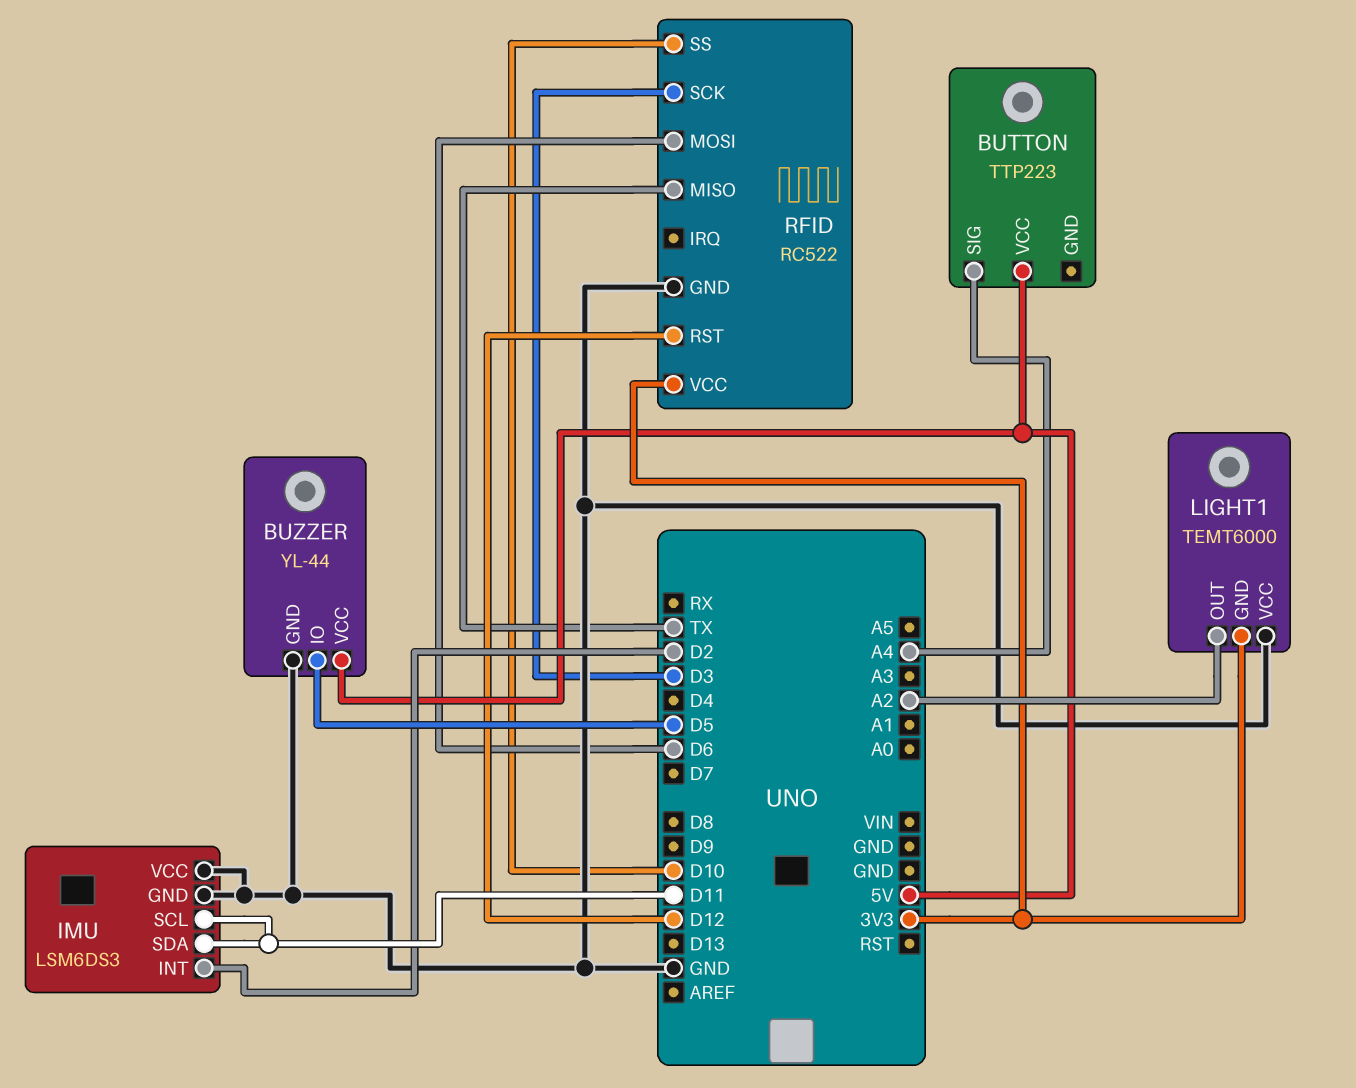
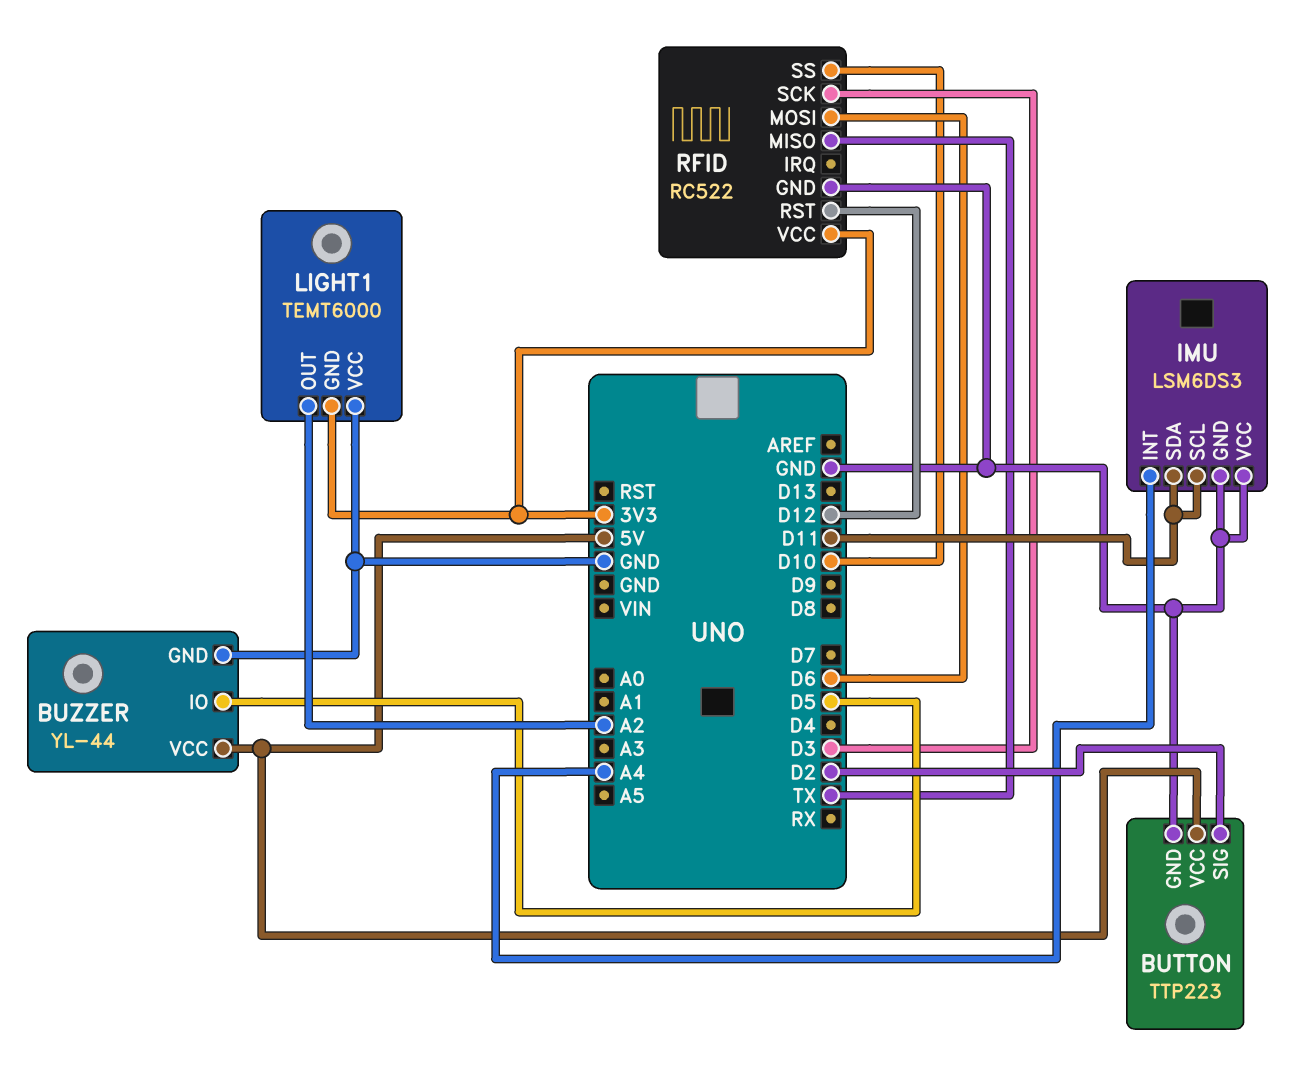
BUTTON pin GND: none -> GND
BUTTON pin SIG: A4 -> D2
IMU pin INT: D2 -> A4

